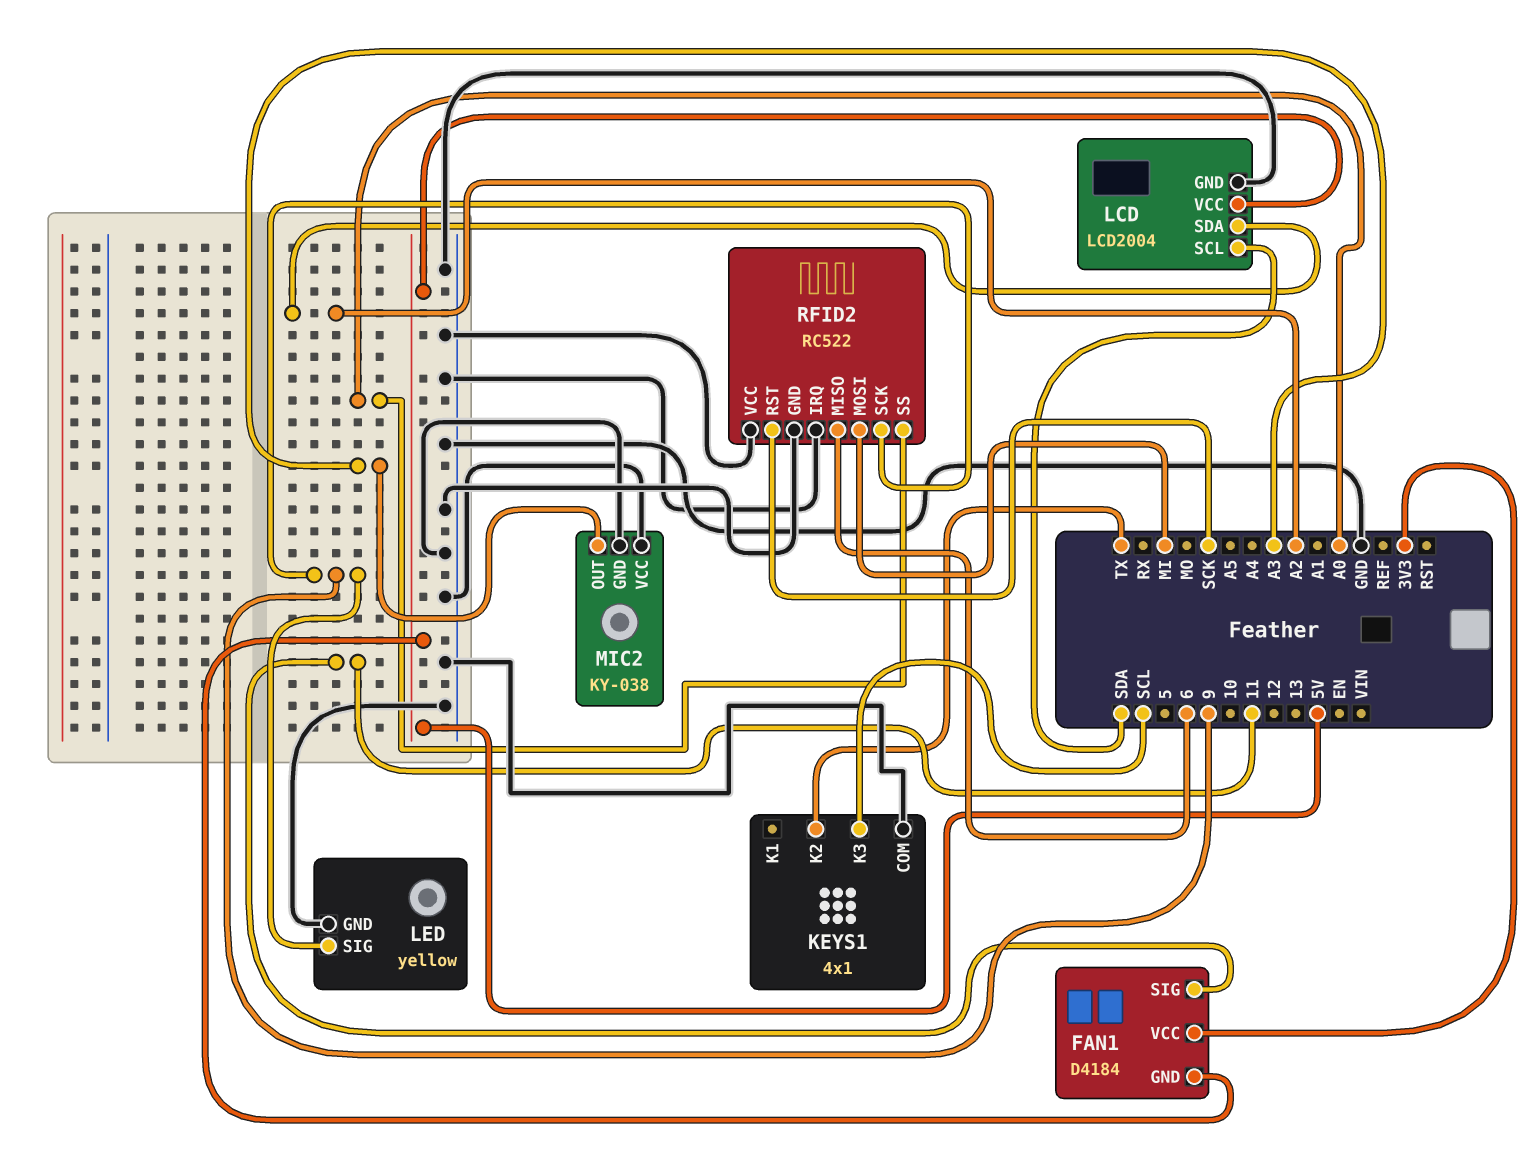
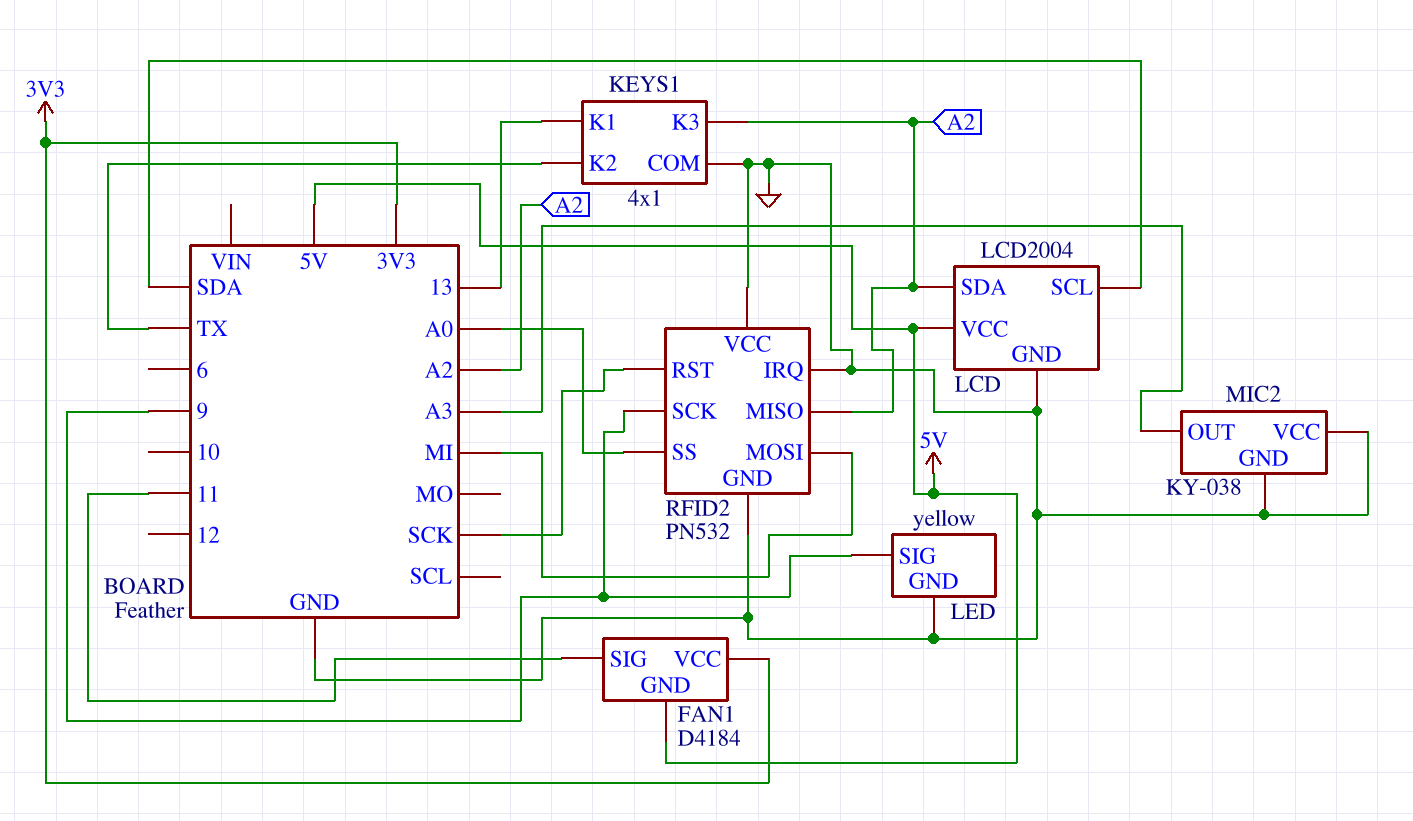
KEYS1 pin K1: none -> 13
KEYS1 pin K3: SCL -> A2
RFID2: RC522 -> PN532
RFID2 pin MISO: 6 -> A2

